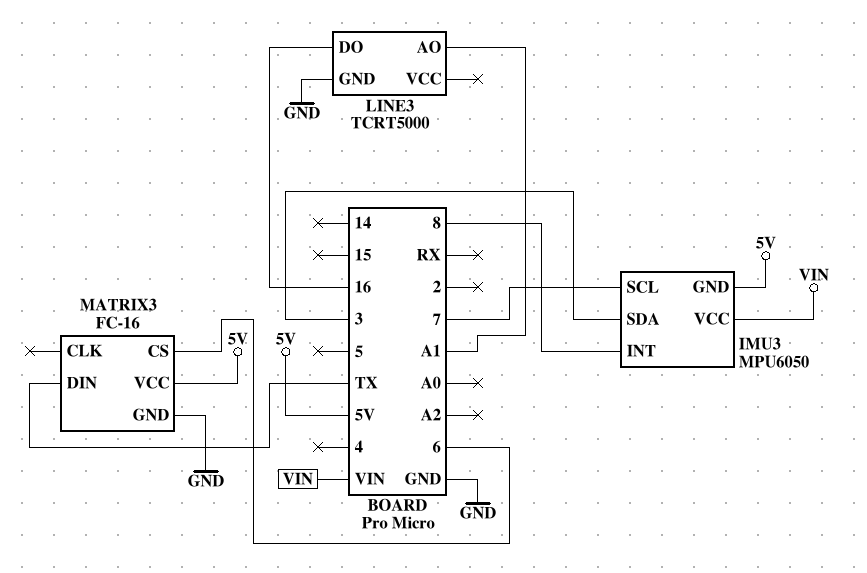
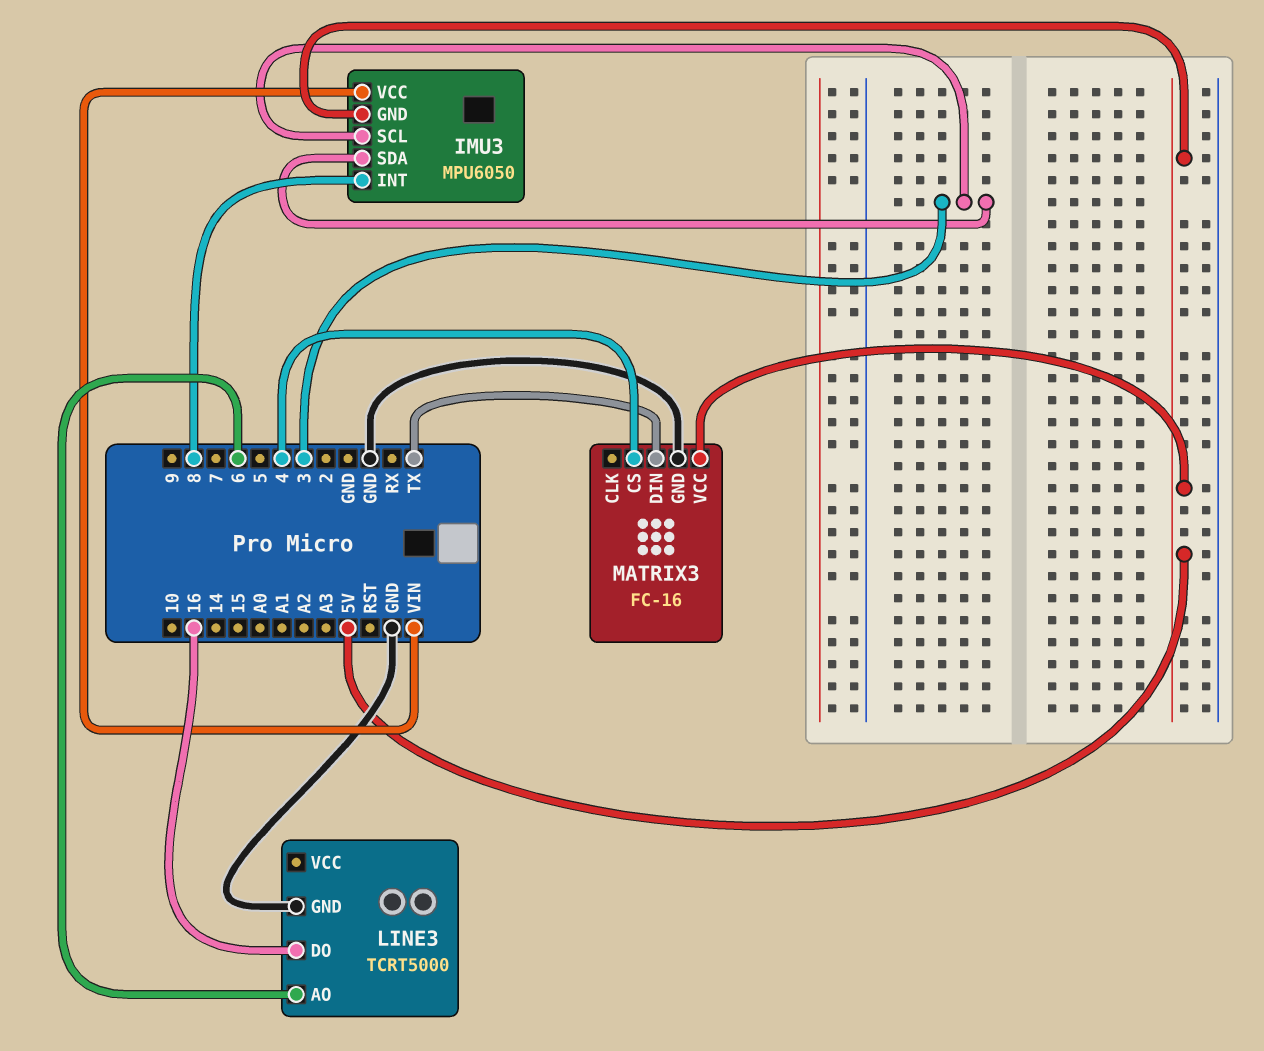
IMU3 pin SCL: 7 -> 3
LINE3 pin AO: A1 -> 6
MATRIX3 pin CS: 6 -> 4

